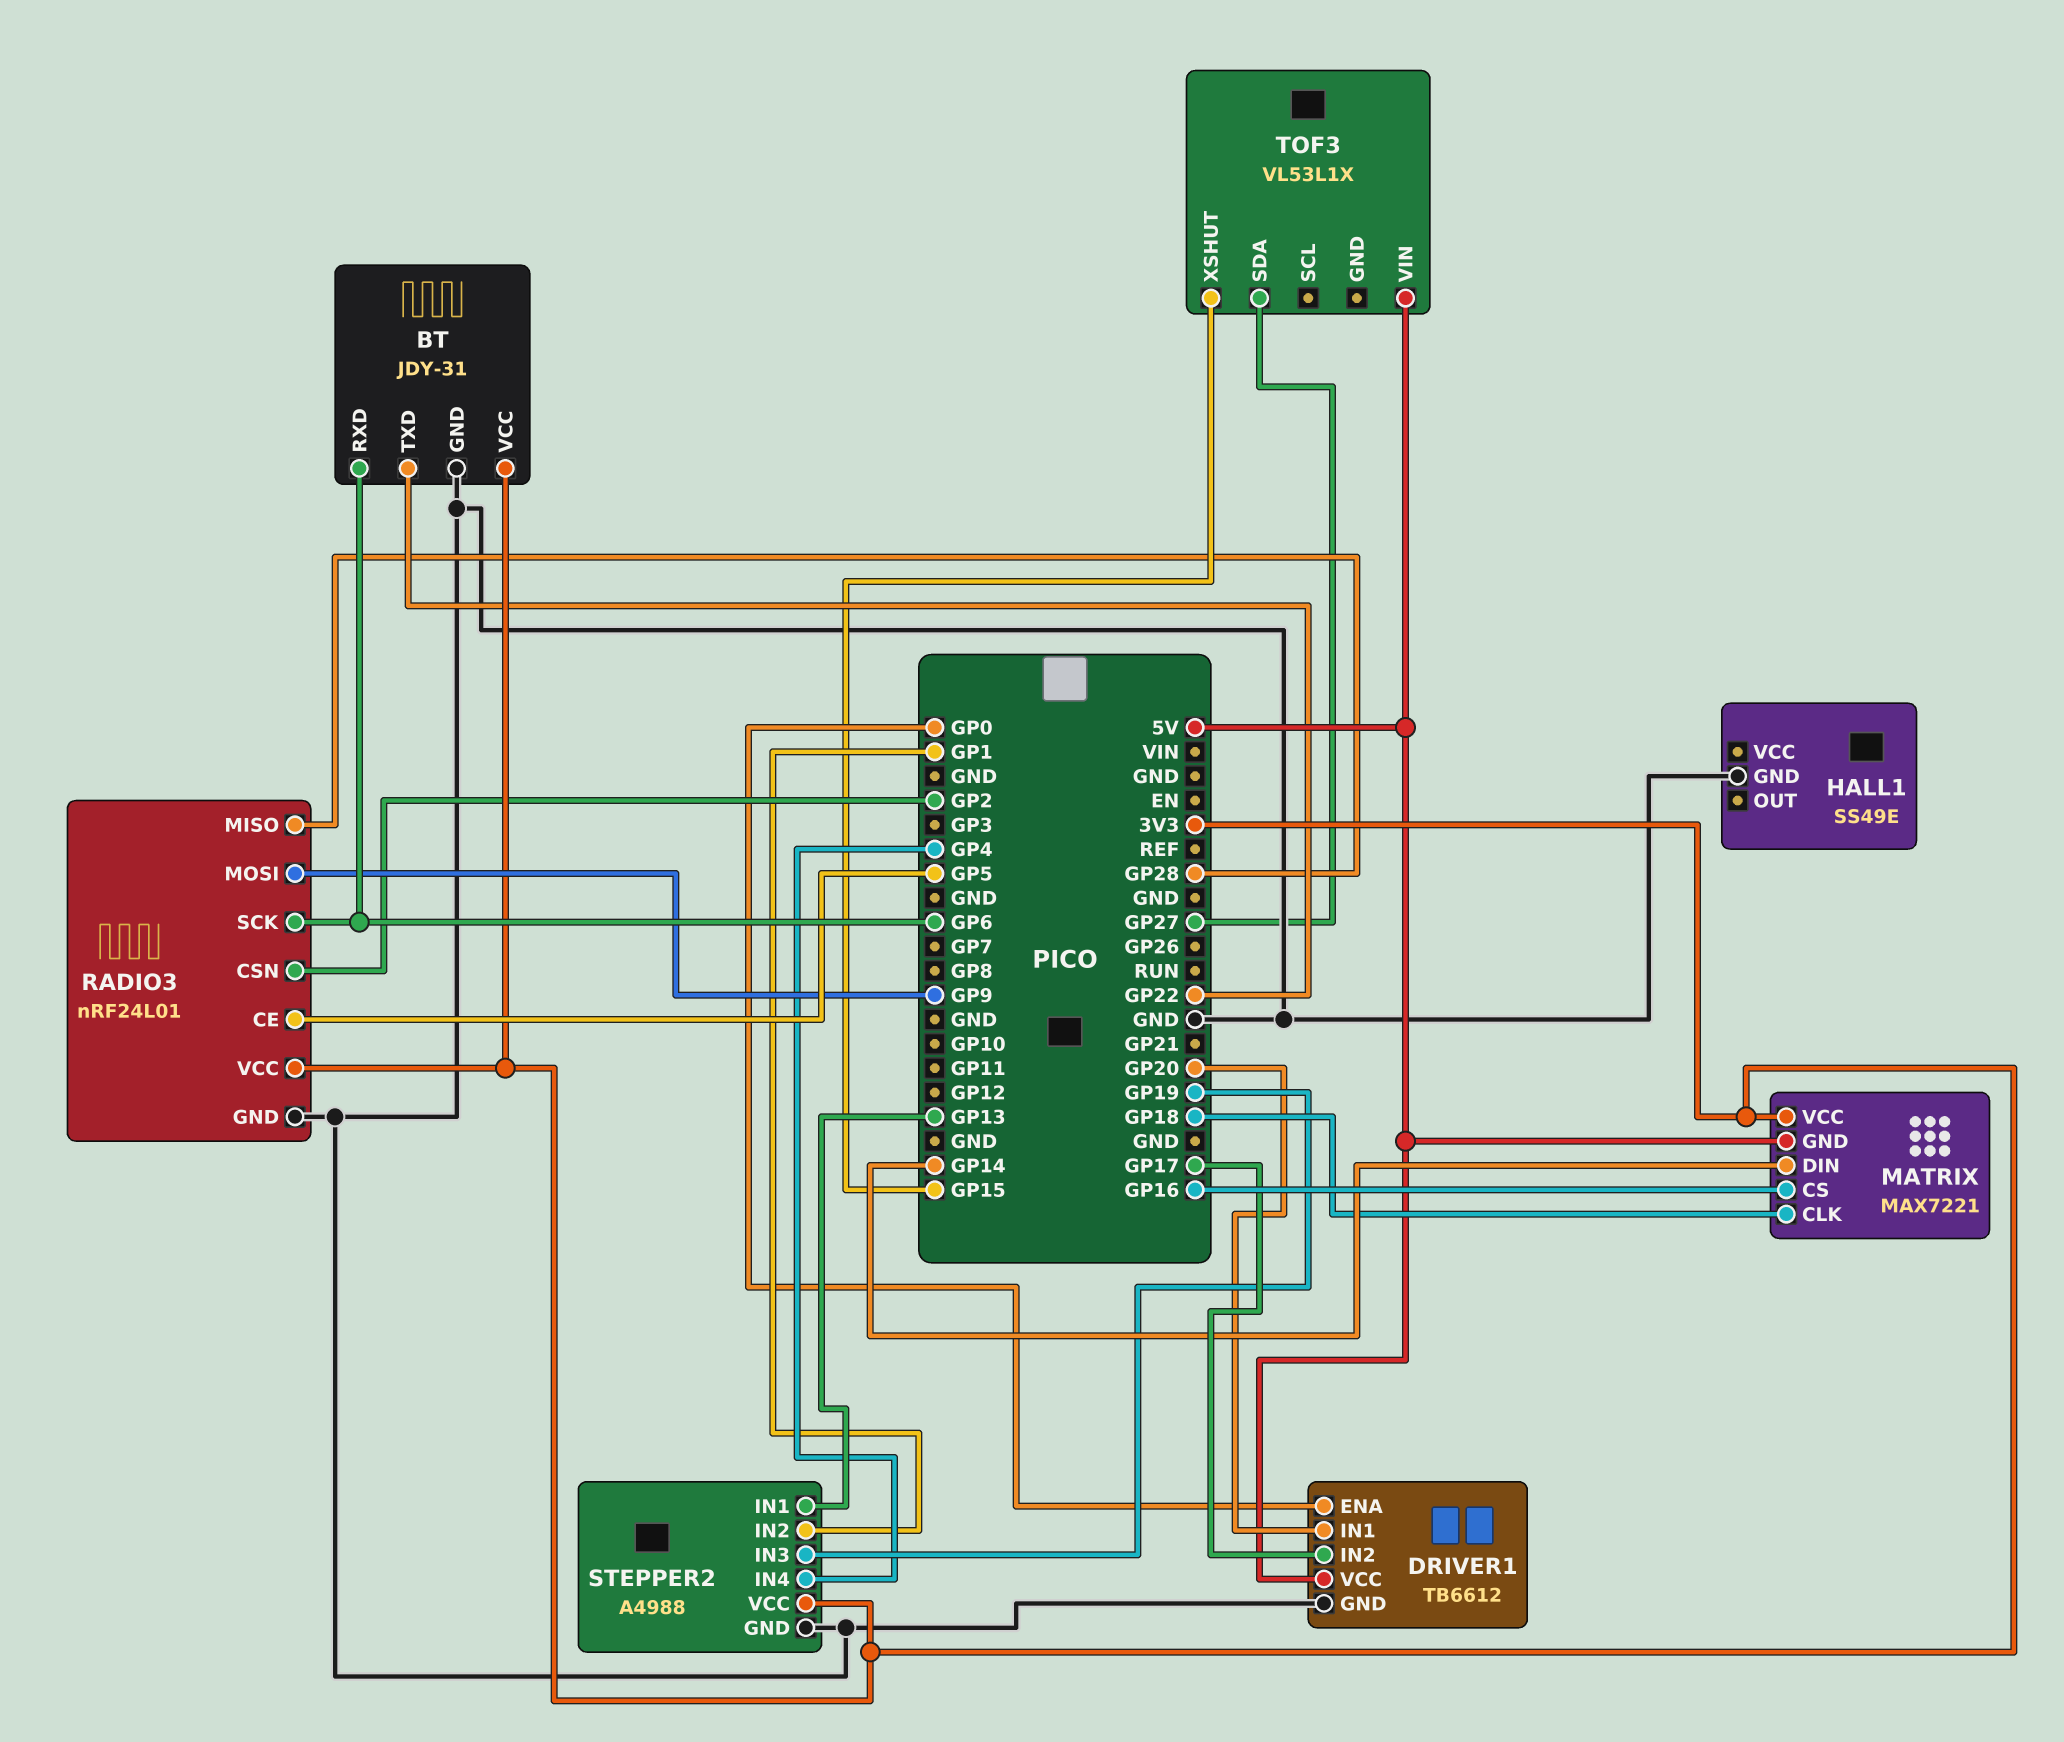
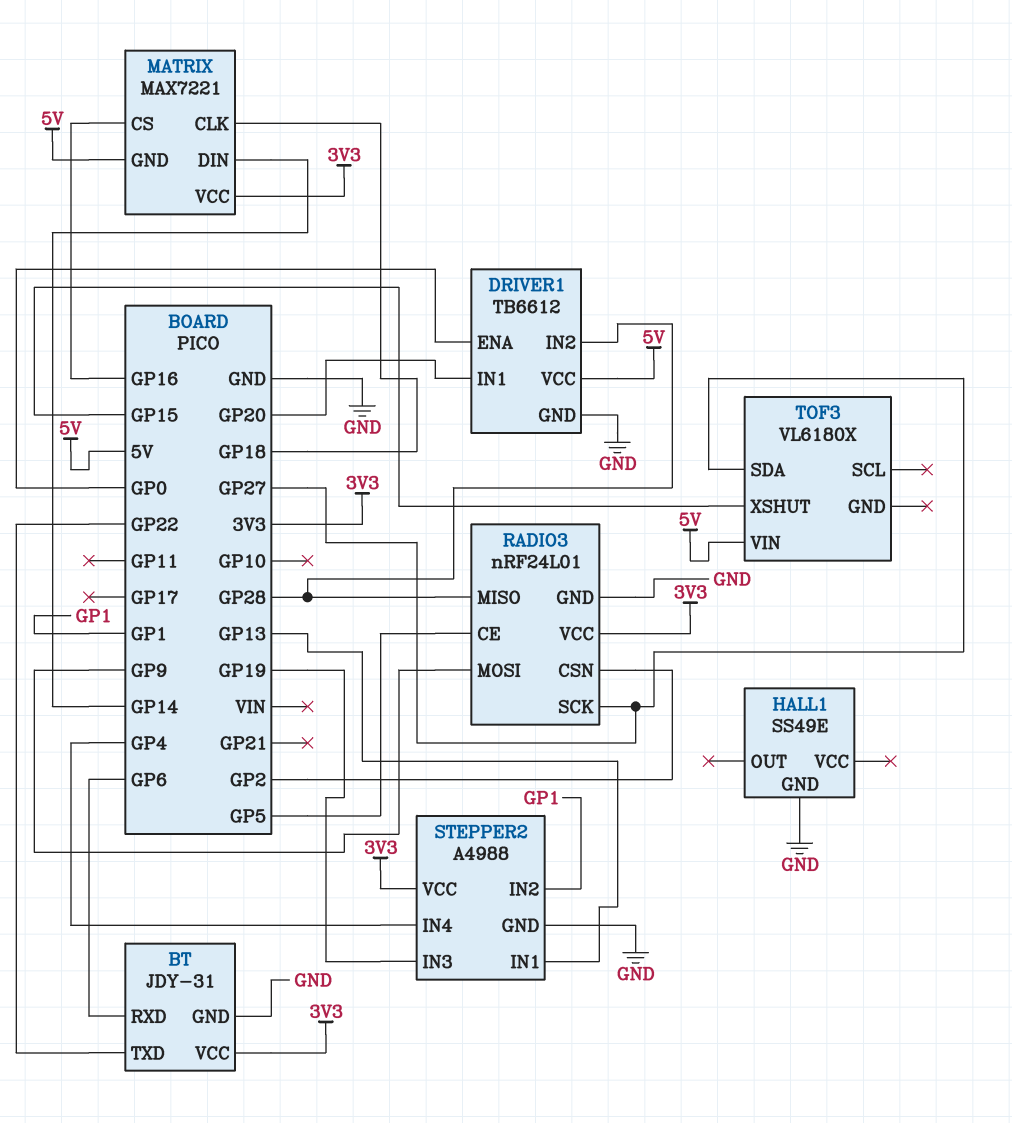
DRIVER1 pin IN2: GP17 -> GP28
RADIO3 pin SCK: GP6 -> GP27
TOF3: VL53L1X -> VL6180X

